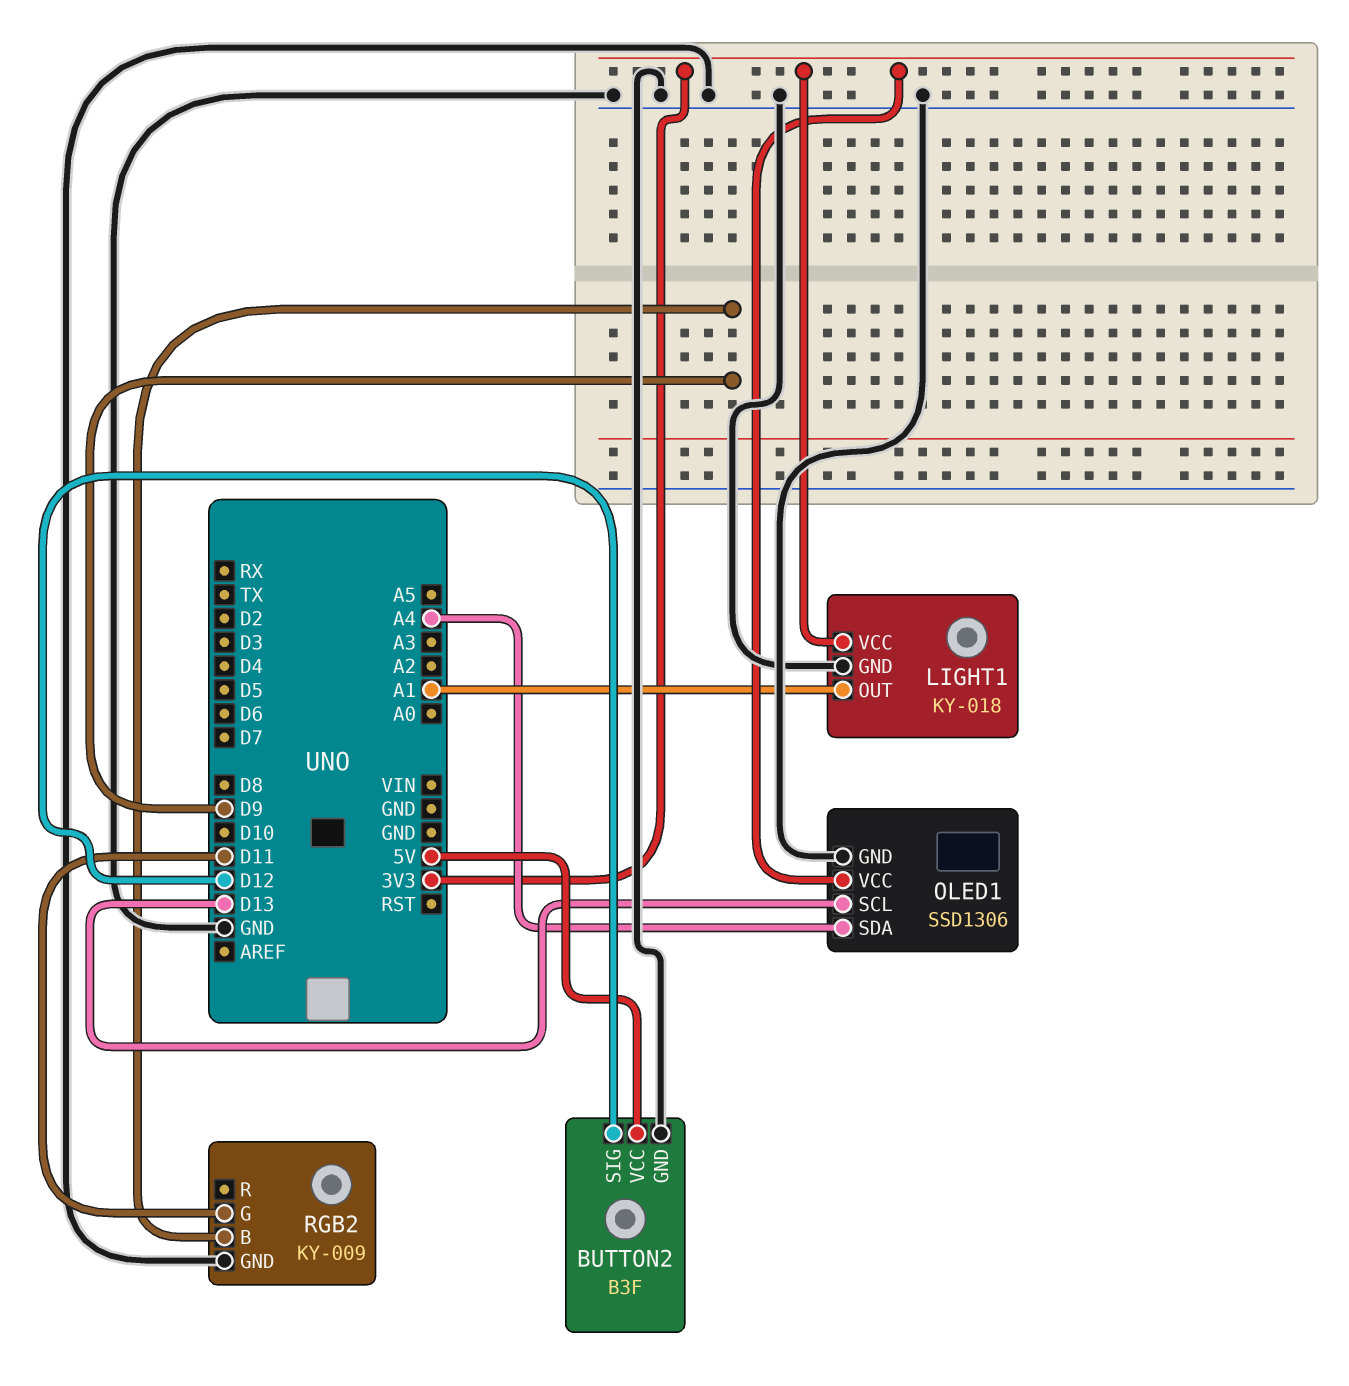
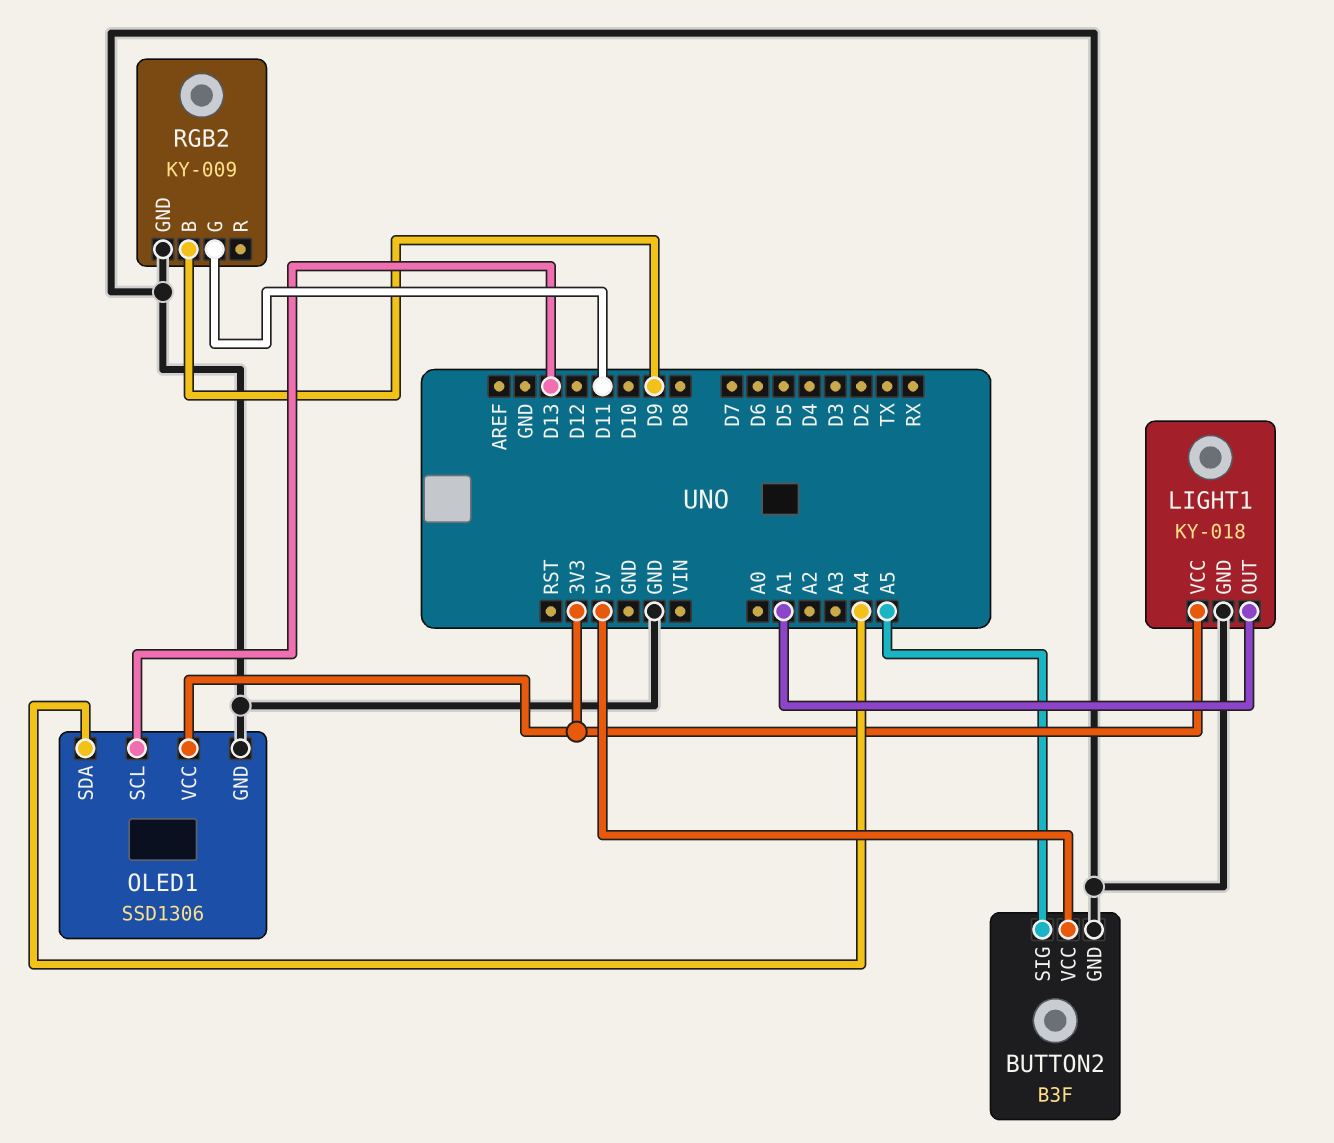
BUTTON2 pin SIG: D12 -> A5

